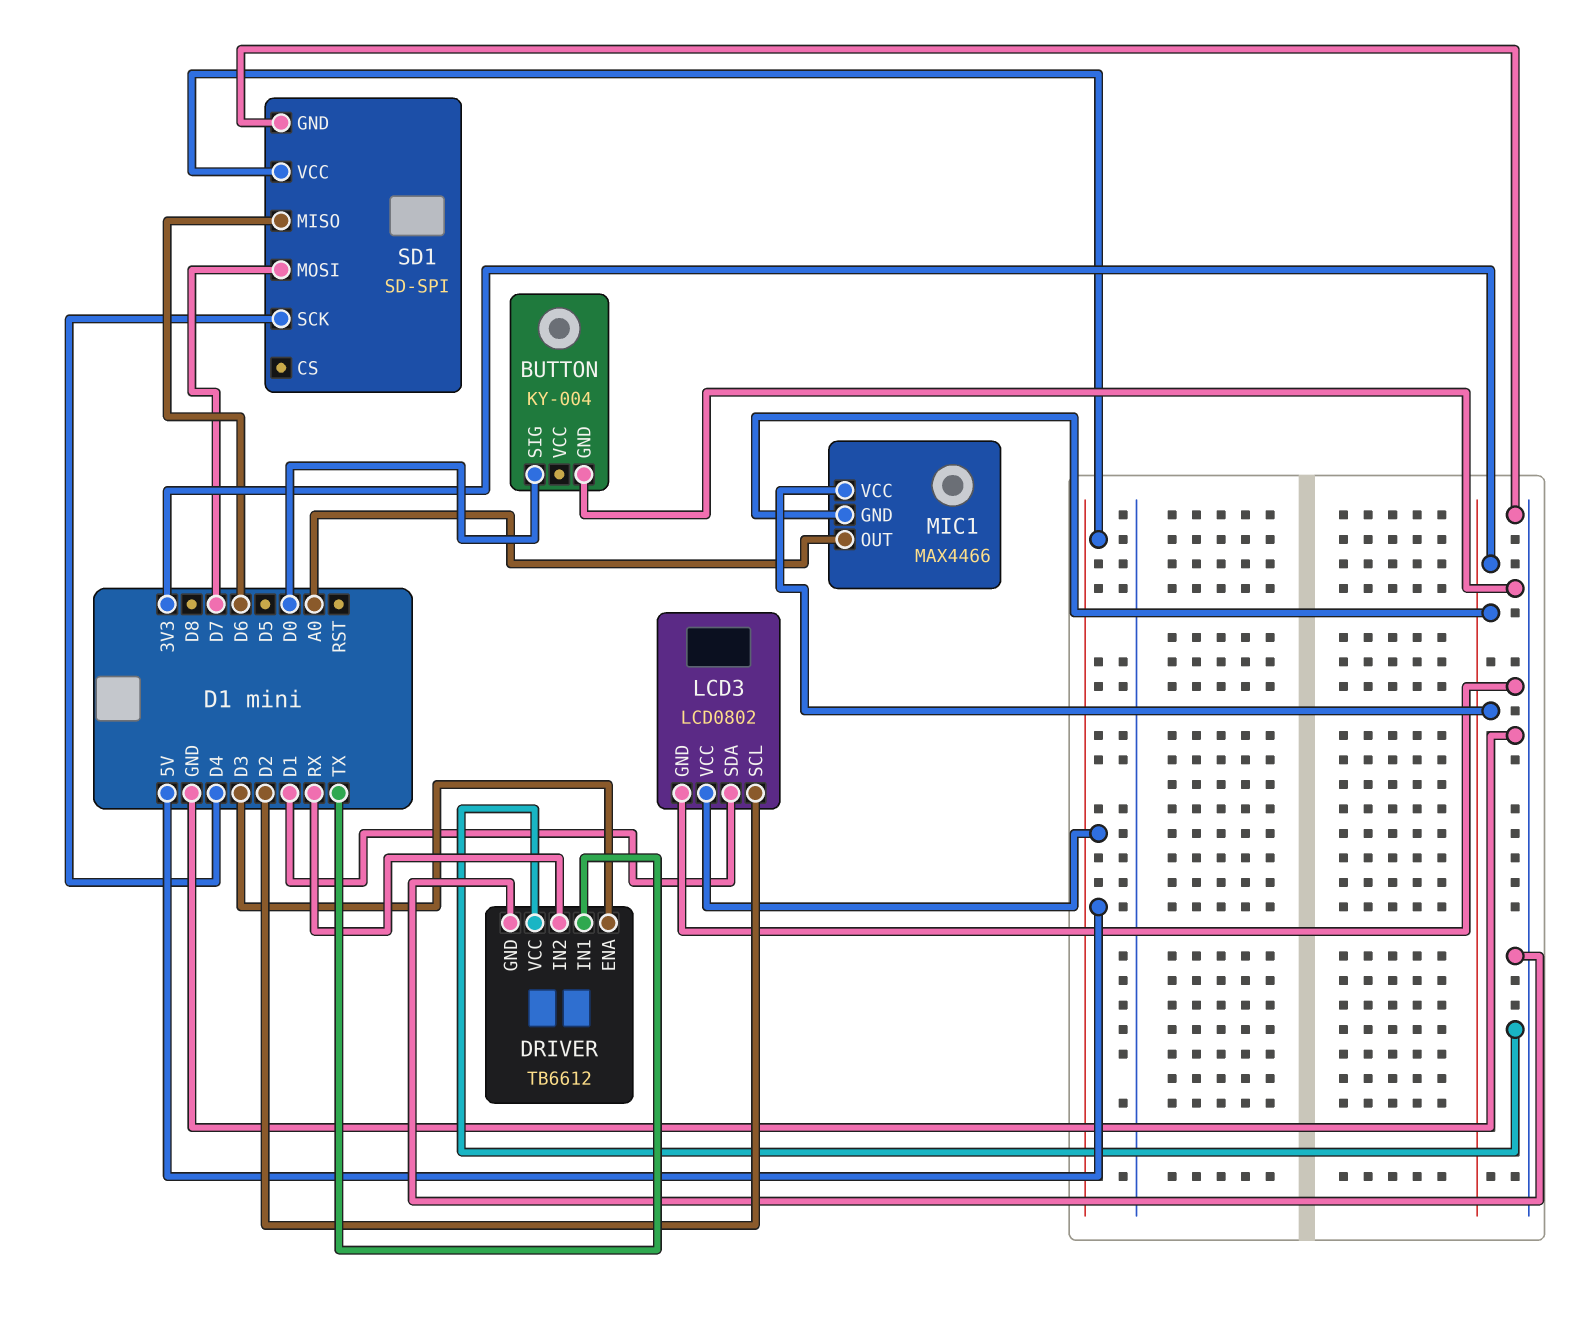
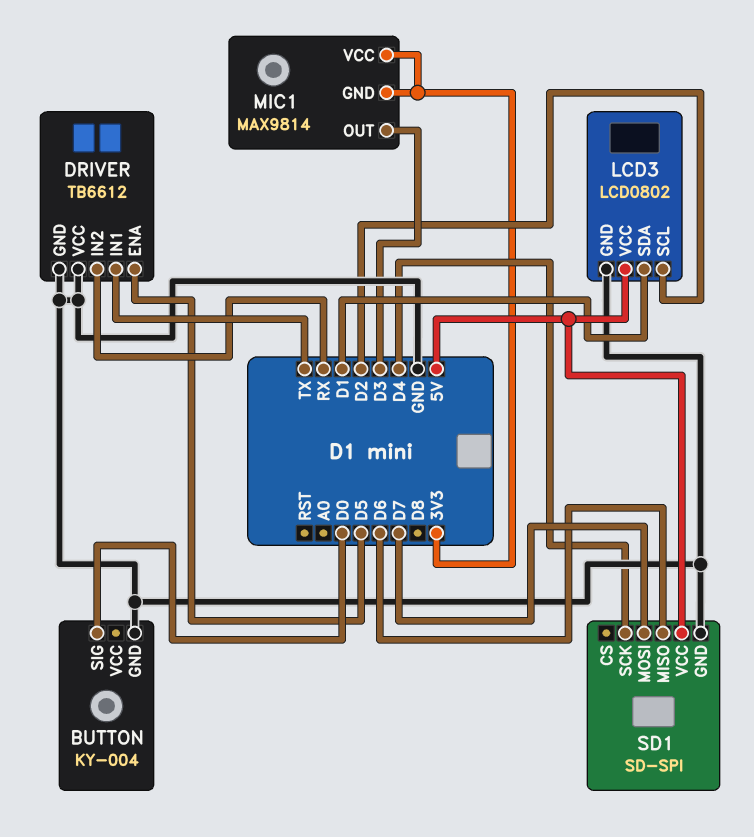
DRIVER pin ENA: D3 -> D5
MIC1: MAX4466 -> MAX9814
MIC1 pin OUT: A0 -> D3

